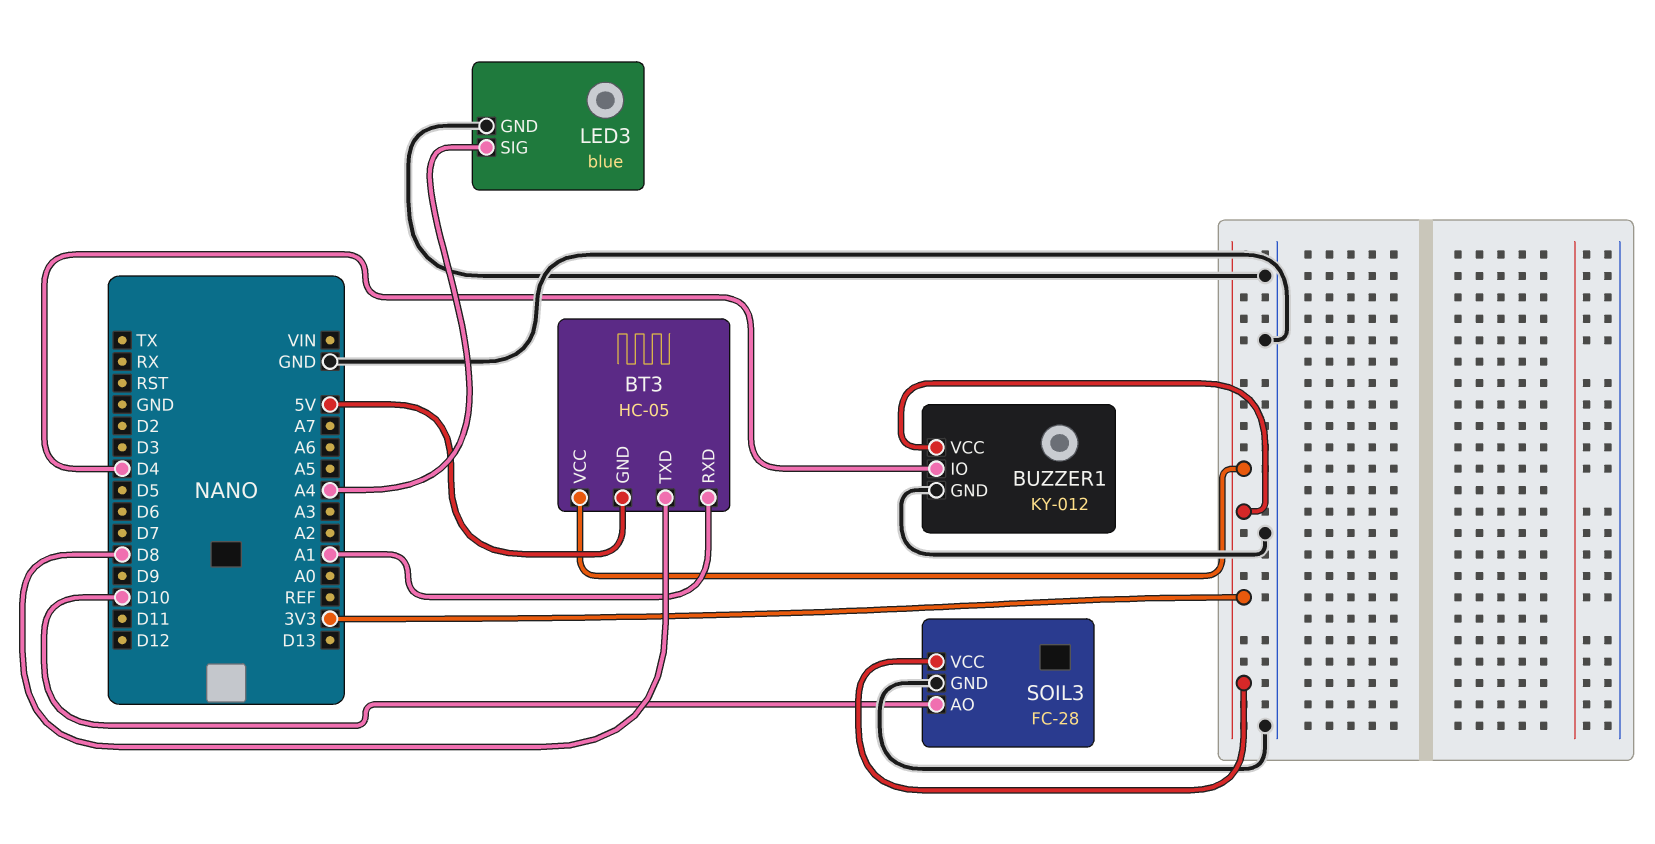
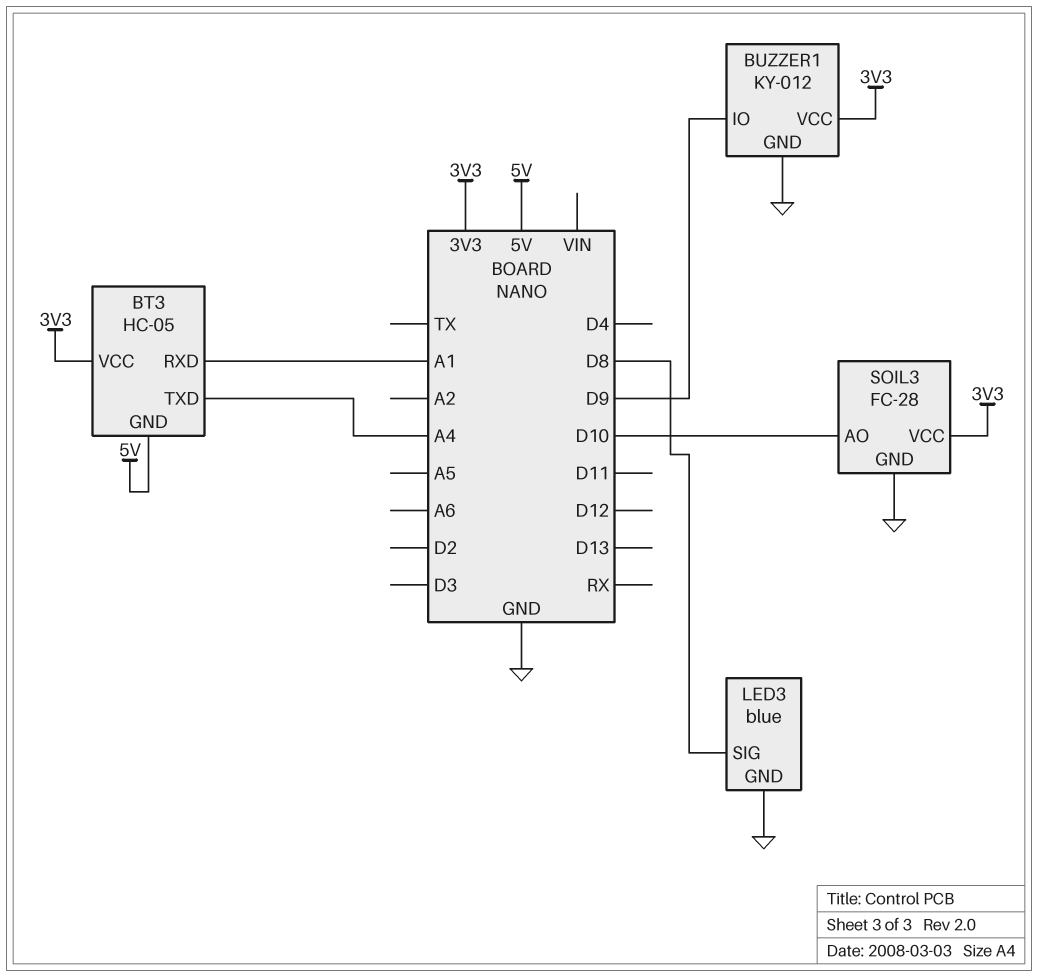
BT3 pin TXD: D8 -> A4
BUZZER1 pin IO: D4 -> D9
LED3 pin SIG: A4 -> D8

